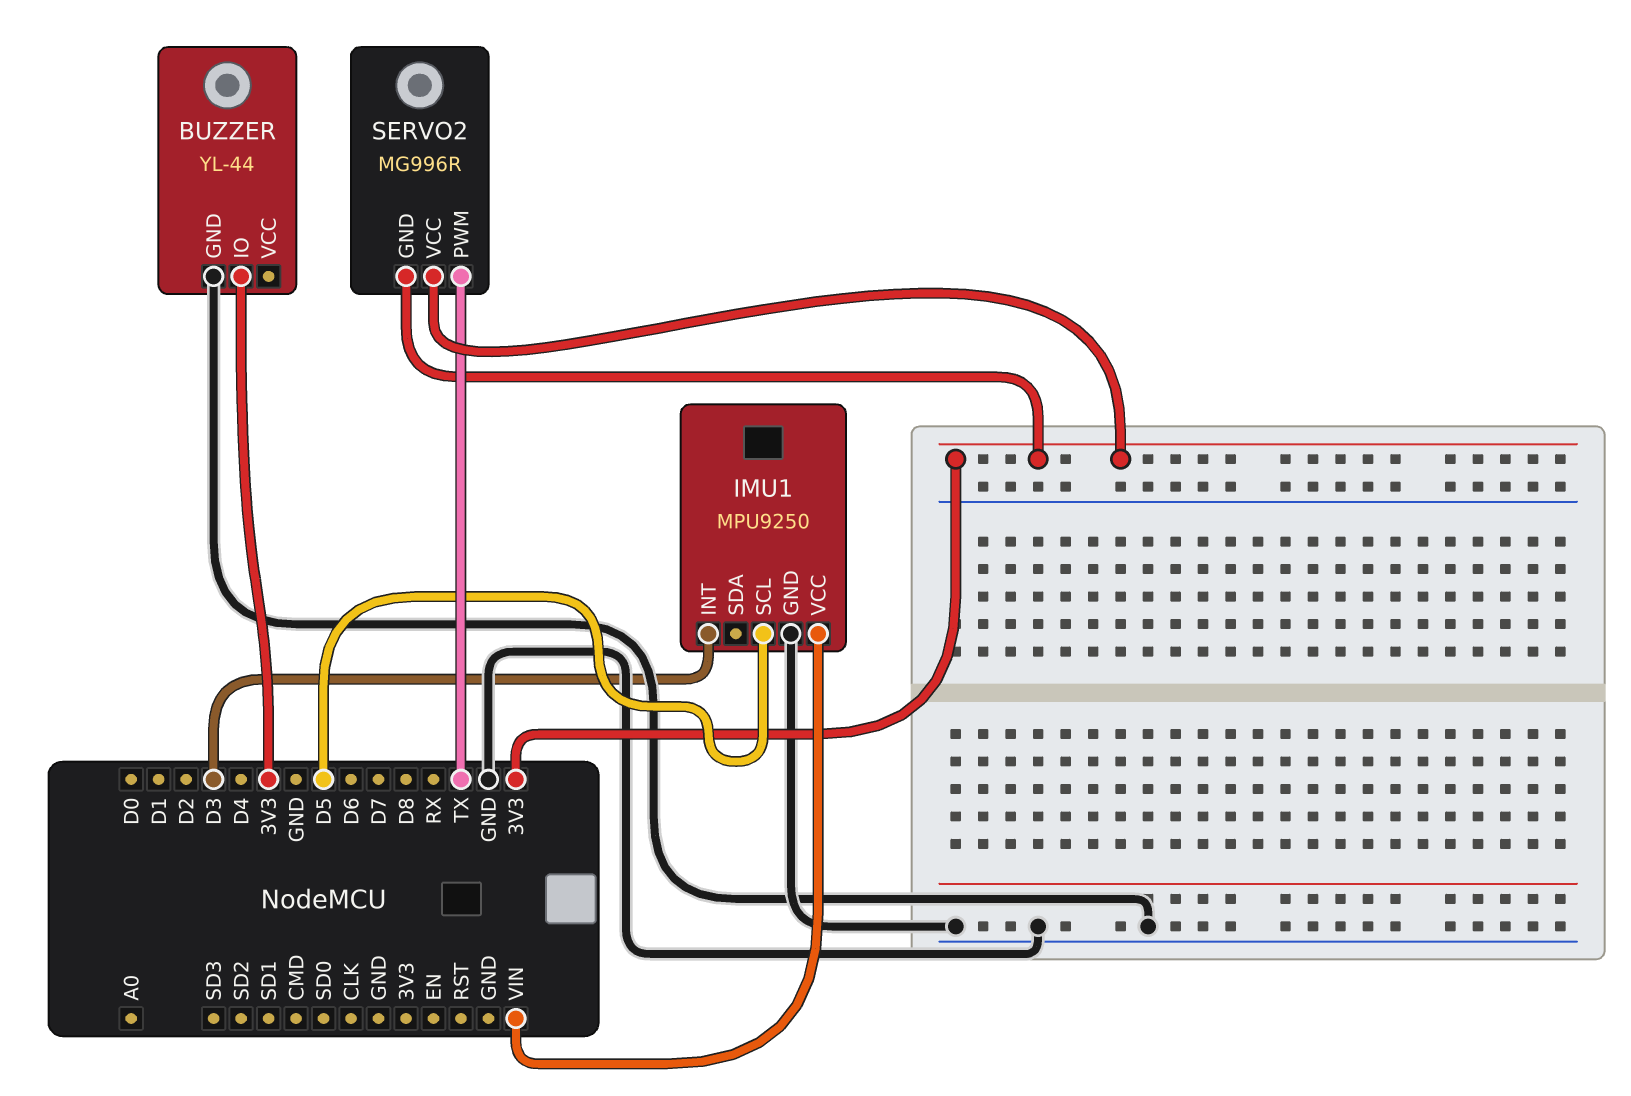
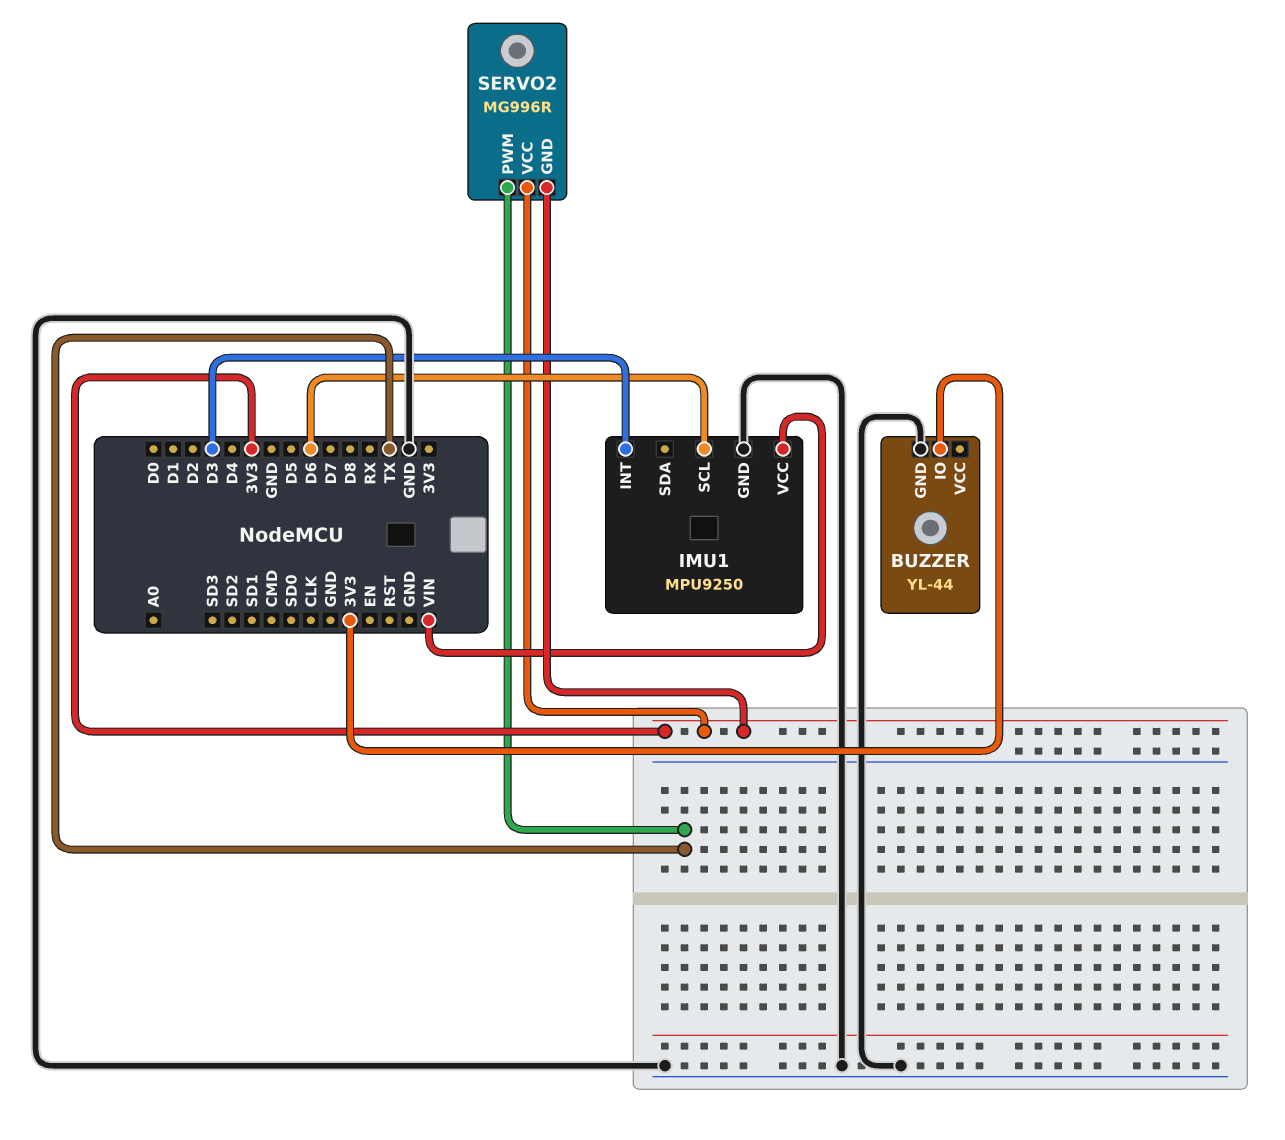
IMU1 pin SCL: D5 -> D6

